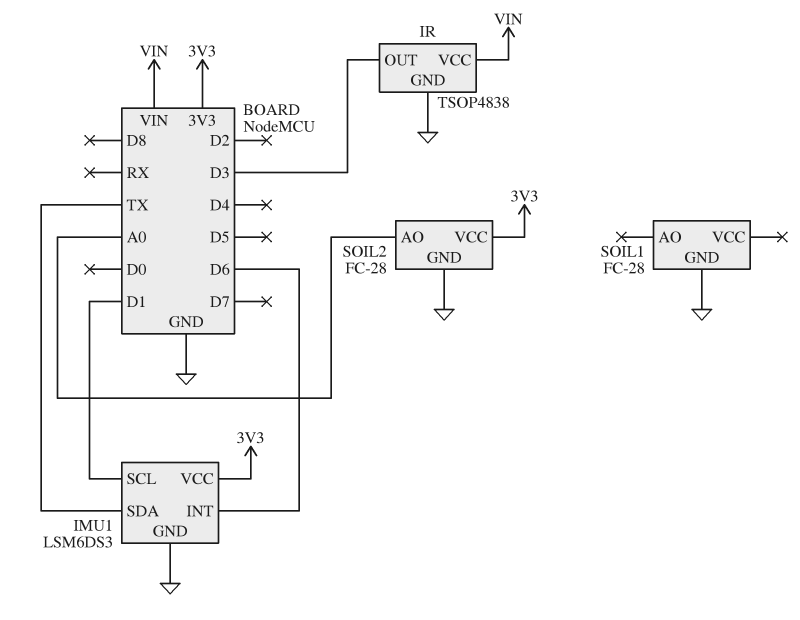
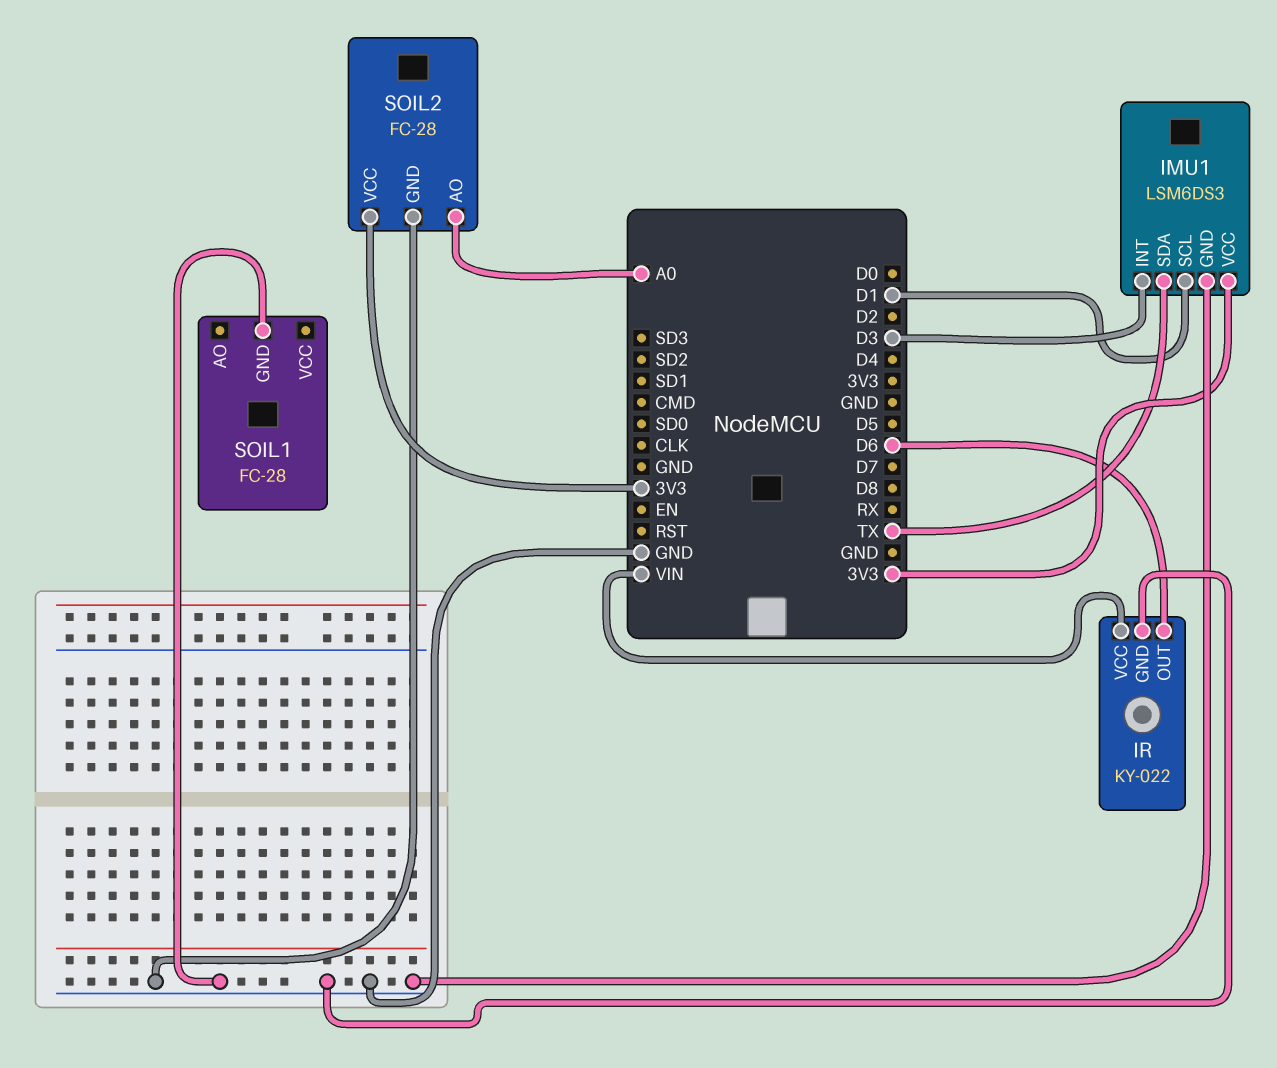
IMU1 pin INT: D6 -> D3
IR: TSOP4838 -> KY-022
IR pin OUT: D3 -> D6

